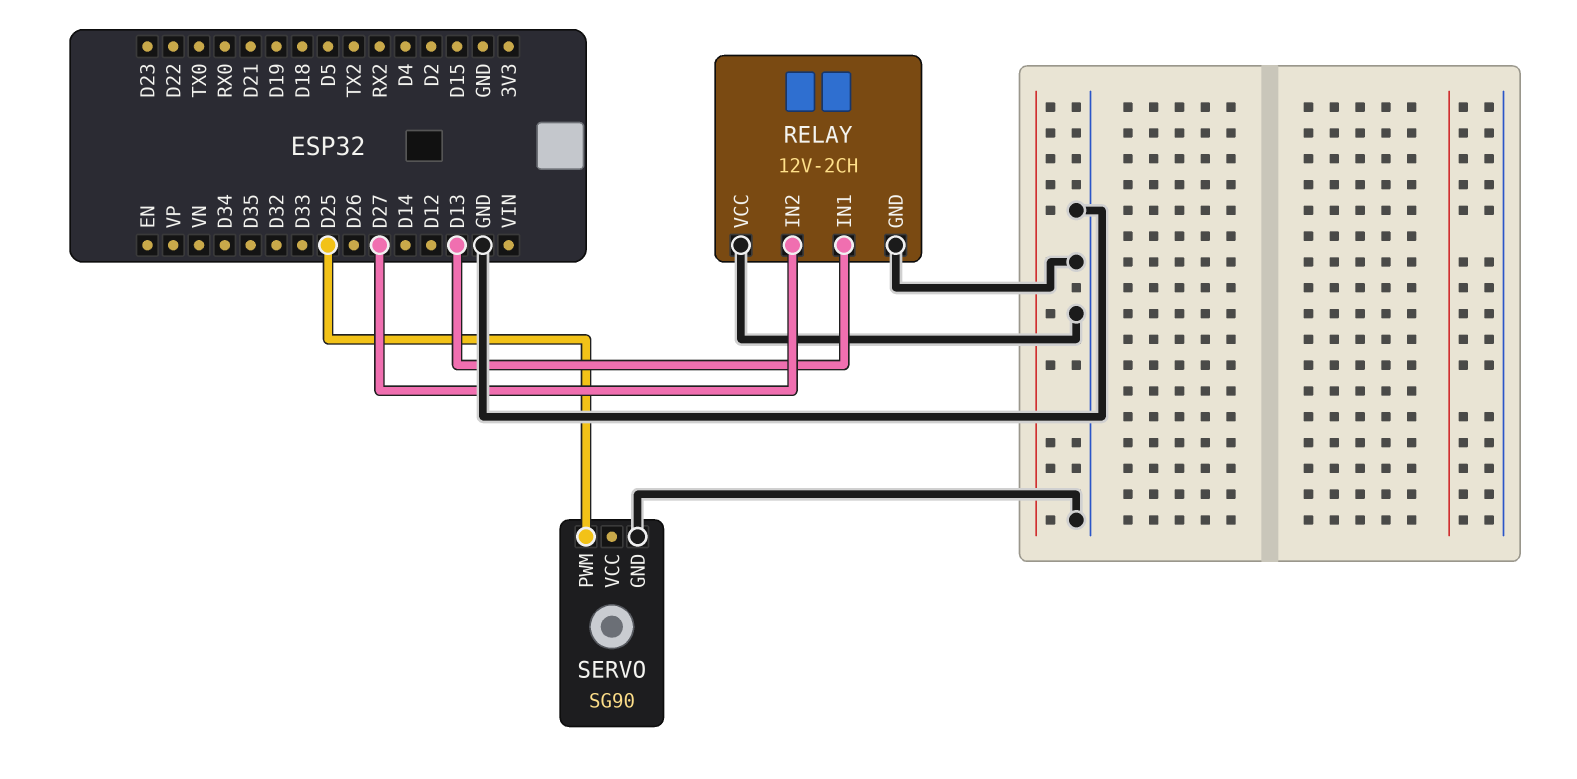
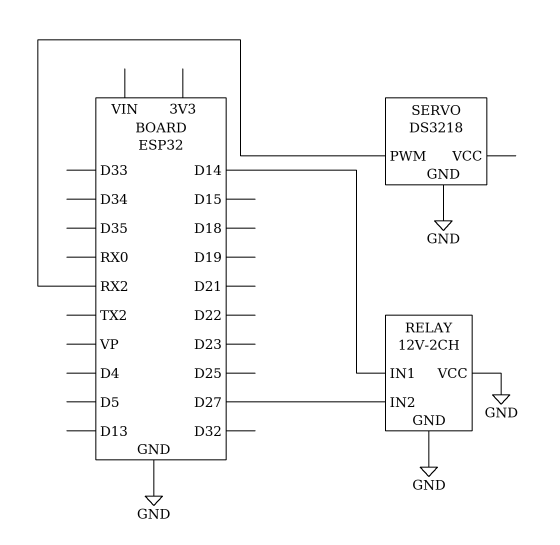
RELAY pin IN1: D13 -> D14
SERVO: SG90 -> DS3218
SERVO pin PWM: D25 -> RX2

